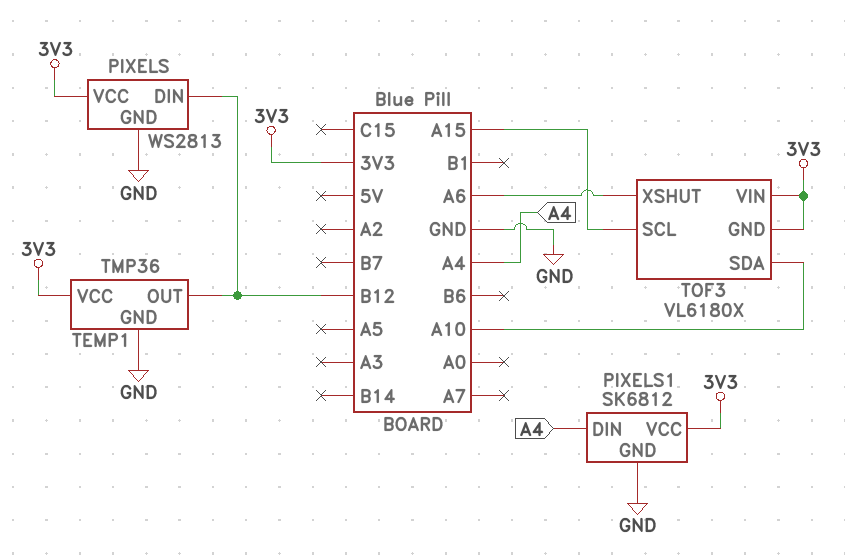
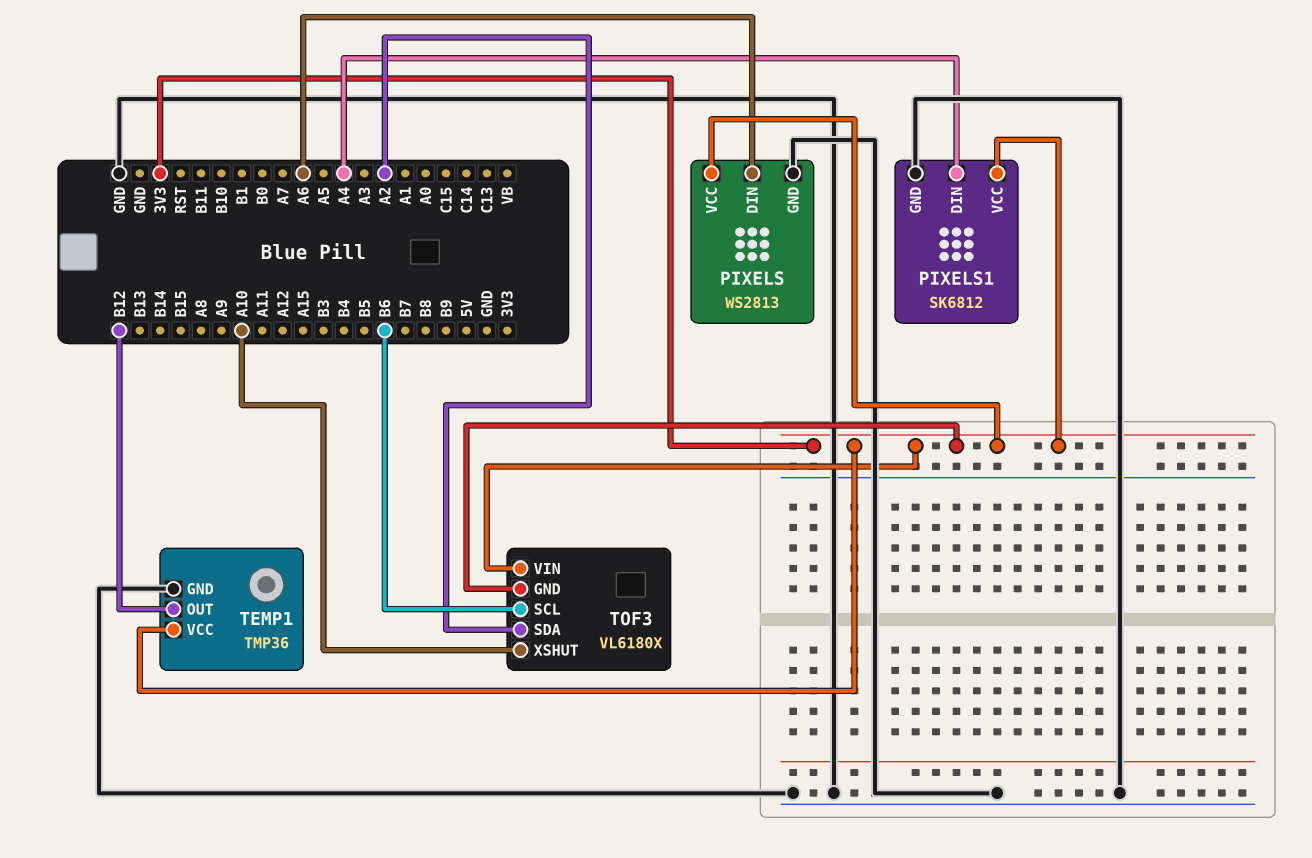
PIXELS pin DIN: B12 -> A6
TOF3 pin SCL: A15 -> B6
TOF3 pin SDA: A10 -> A2
TOF3 pin XSHUT: A6 -> A10

